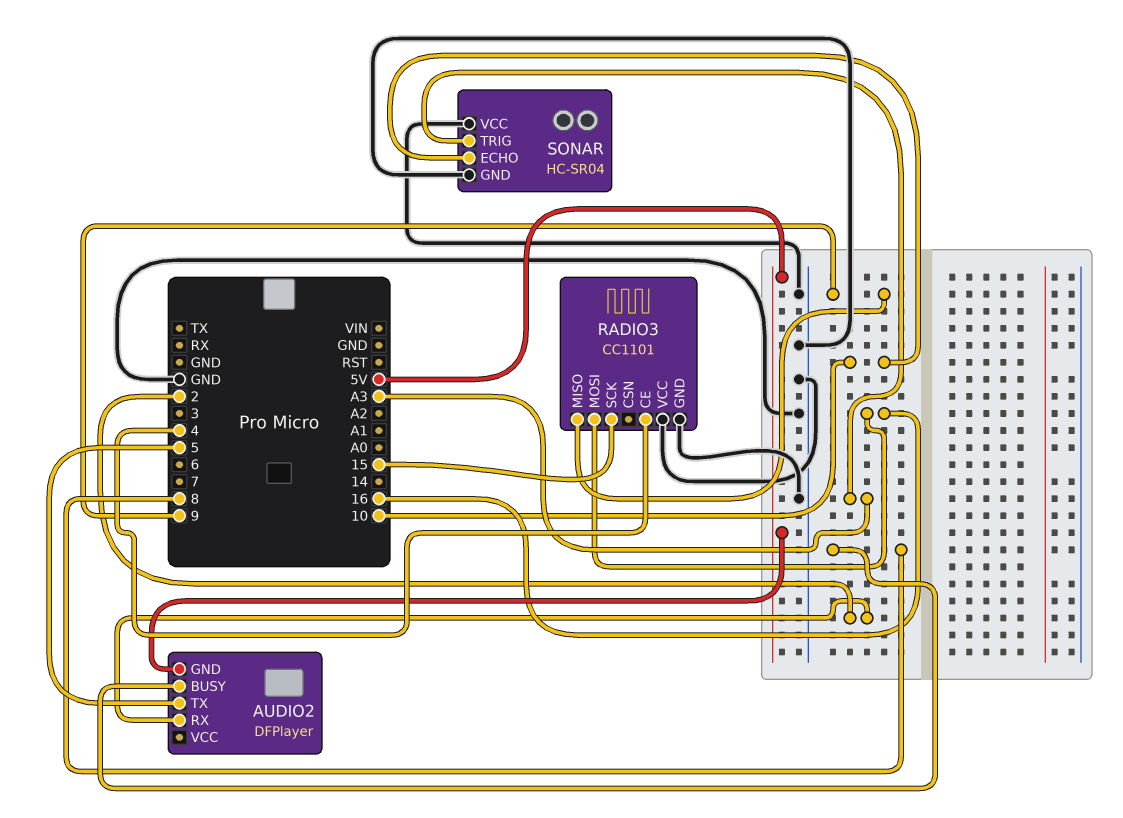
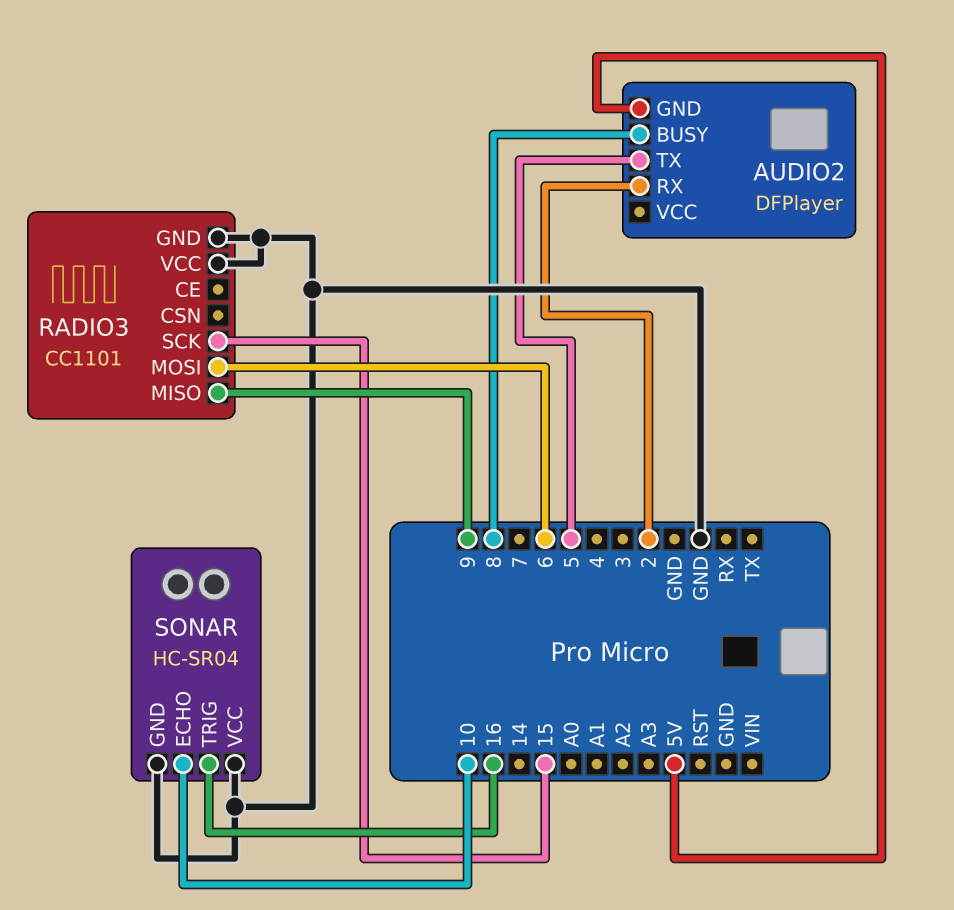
RADIO3 pin CE: 4 -> none
RADIO3 pin MOSI: 16 -> 6
SONAR pin TRIG: A3 -> 16

